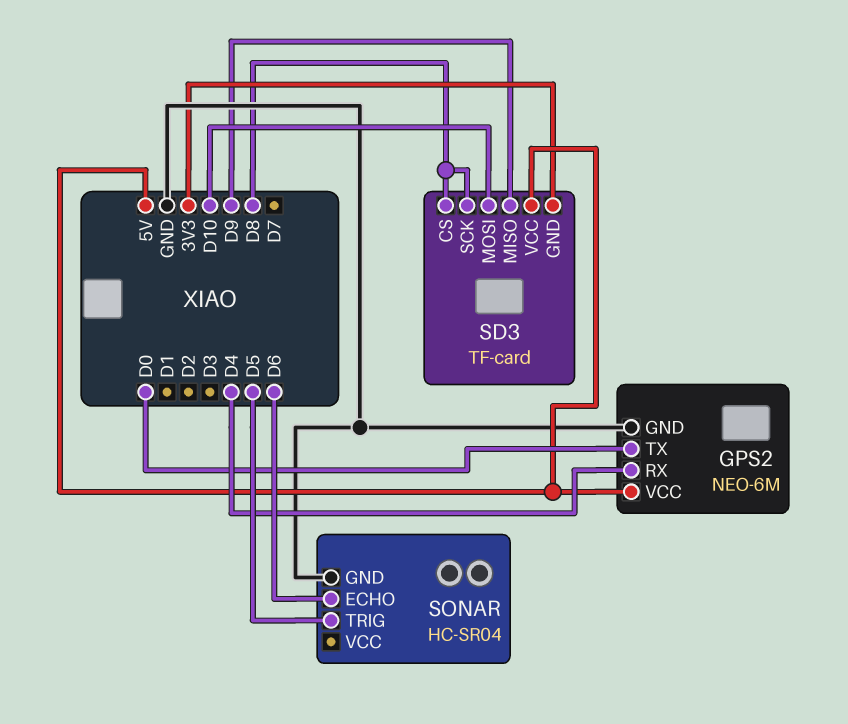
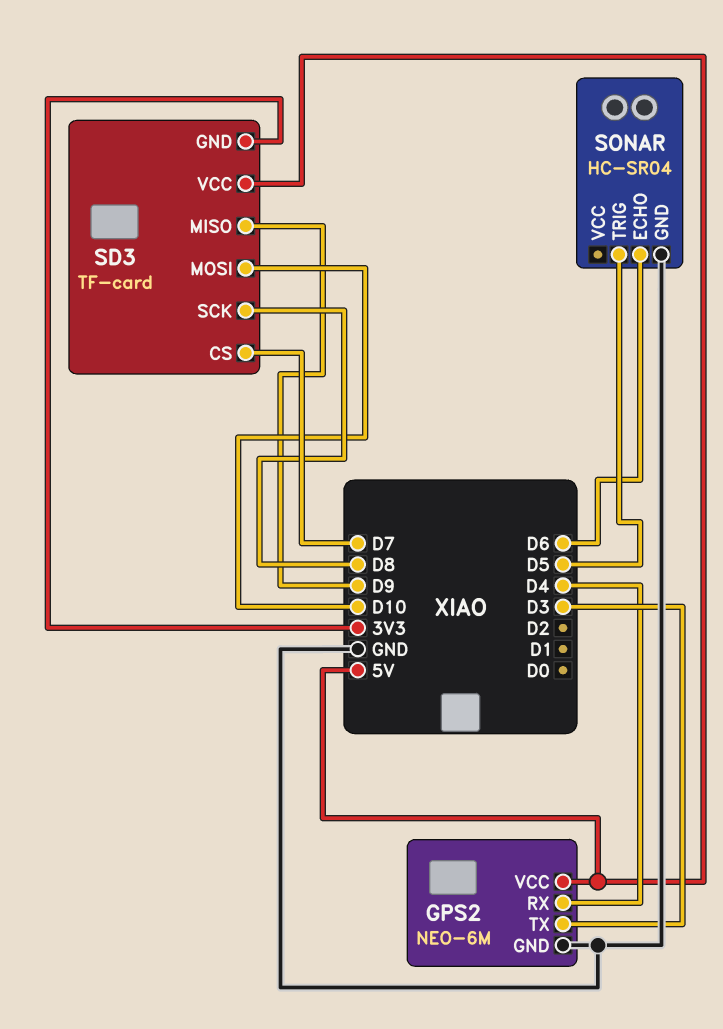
GPS2 pin TX: D0 -> D3
SD3 pin CS: D8 -> D7

